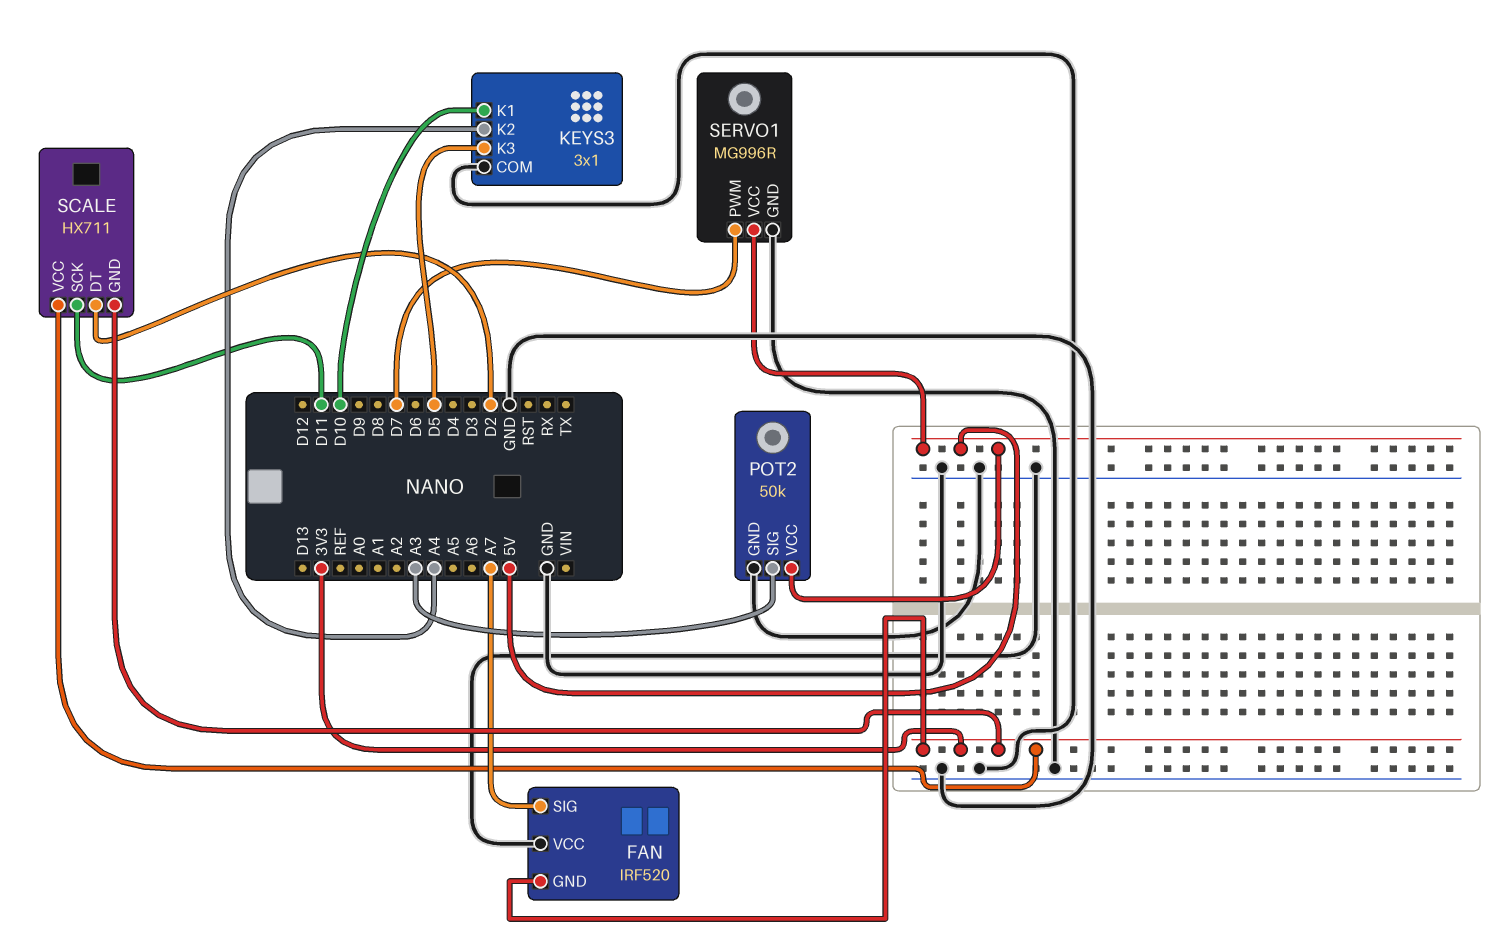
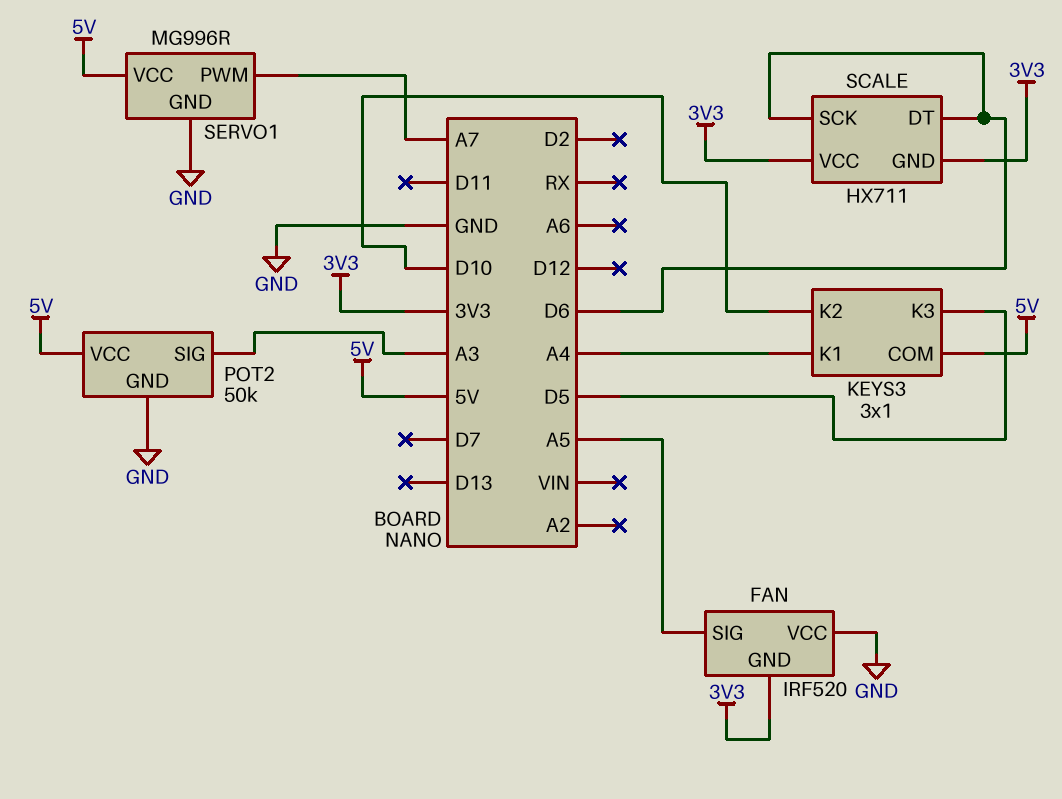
FAN pin SIG: A7 -> A5
KEYS3 pin COM: GND -> 5V
KEYS3 pin K1: D10 -> A4
KEYS3 pin K2: A4 -> D10
SCALE pin DT: D2 -> D6
SCALE pin SCK: D11 -> D6
SERVO1 pin PWM: D7 -> A7

